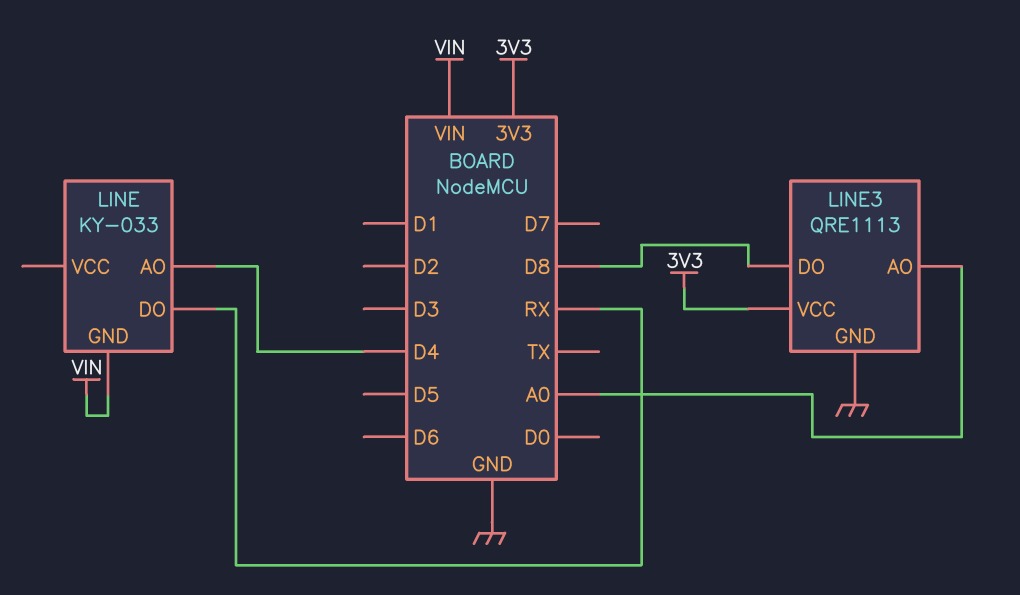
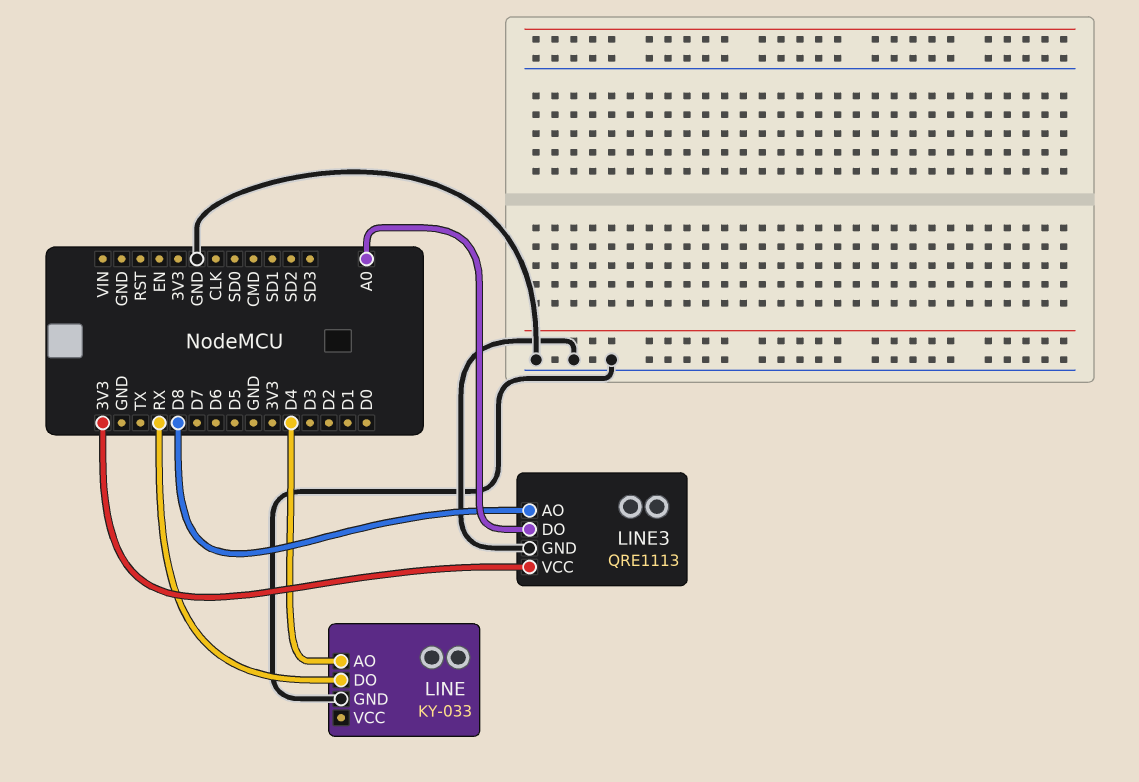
LINE pin GND: VIN -> GND
LINE3 pin AO: A0 -> D8
LINE3 pin DO: D8 -> A0

